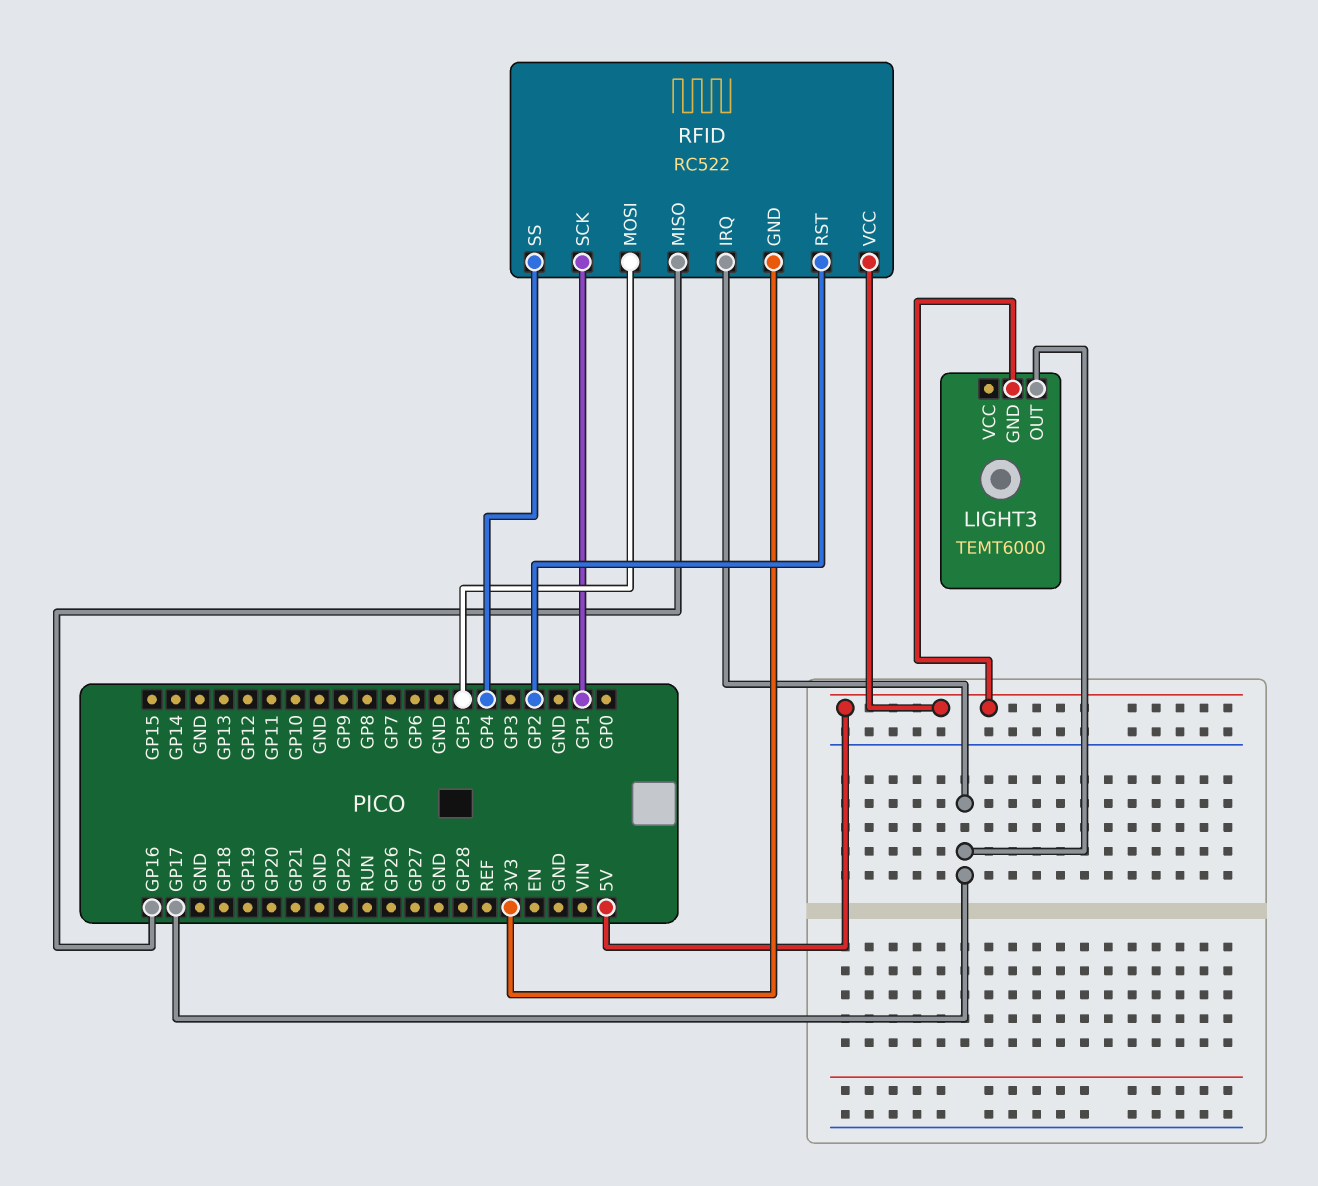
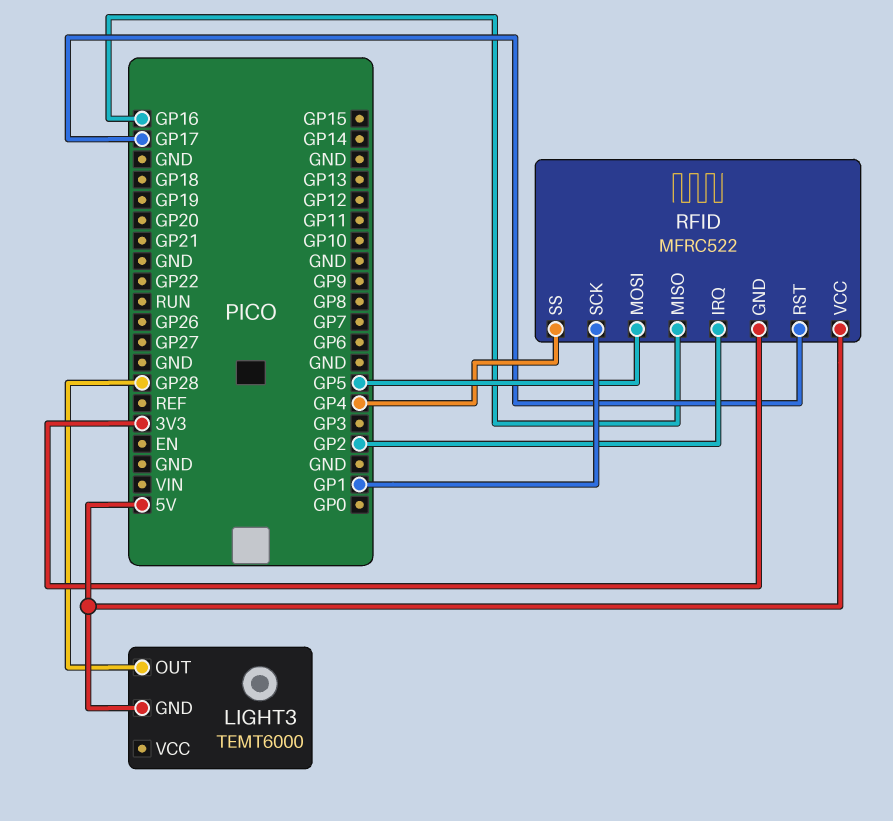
LIGHT3 pin OUT: GP17 -> GP28
RFID: RC522 -> MFRC522
RFID pin IRQ: GP17 -> GP2
RFID pin RST: GP2 -> GP17

